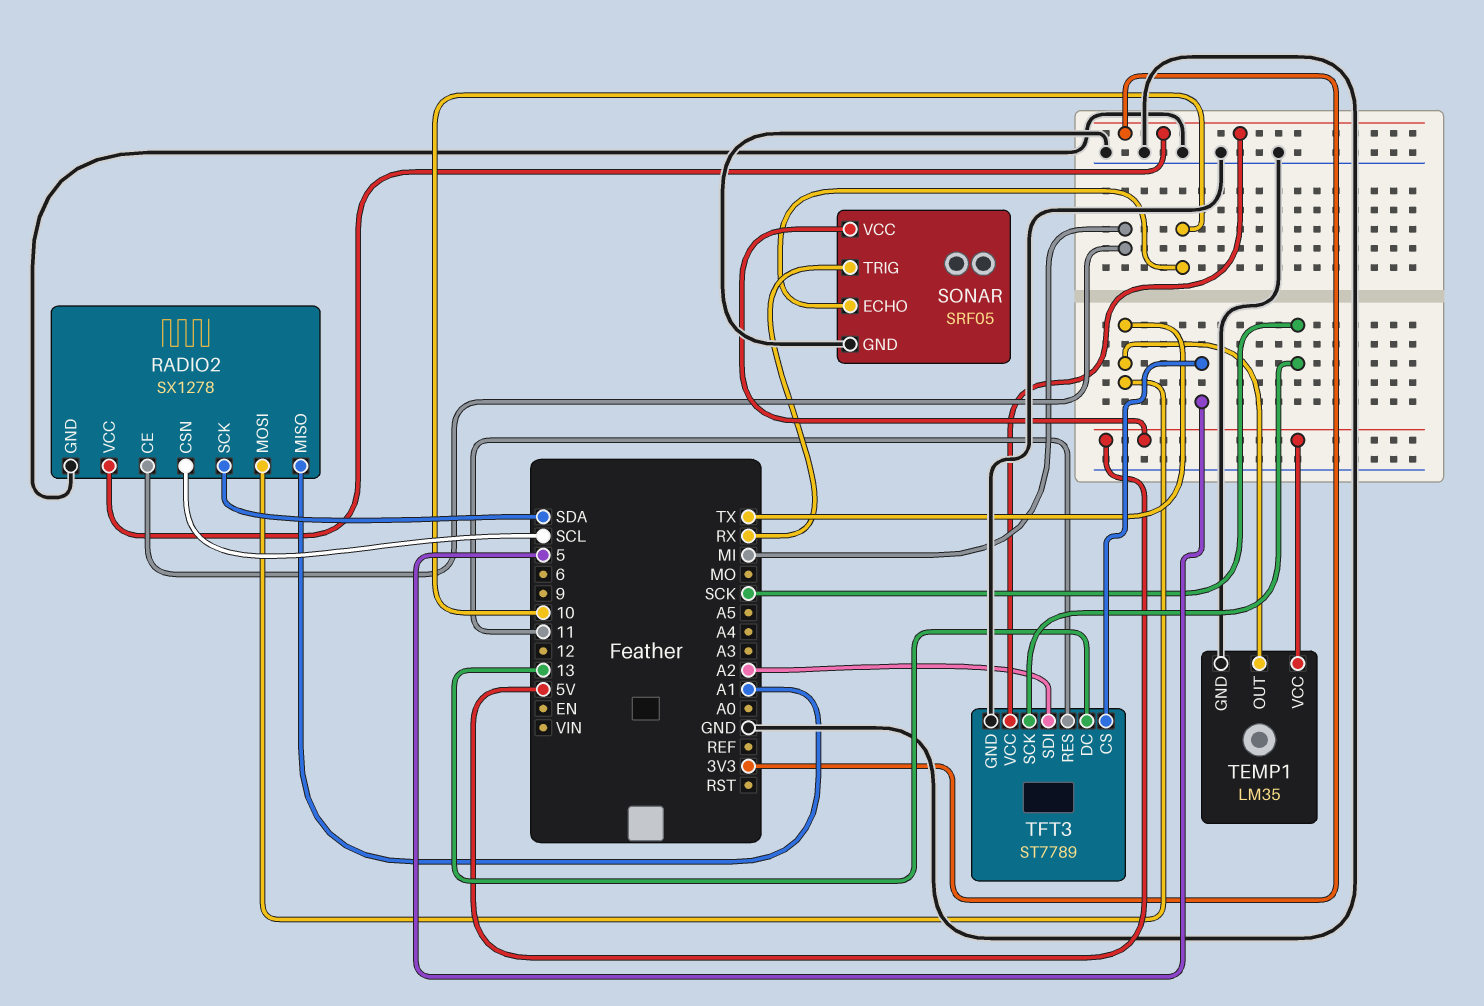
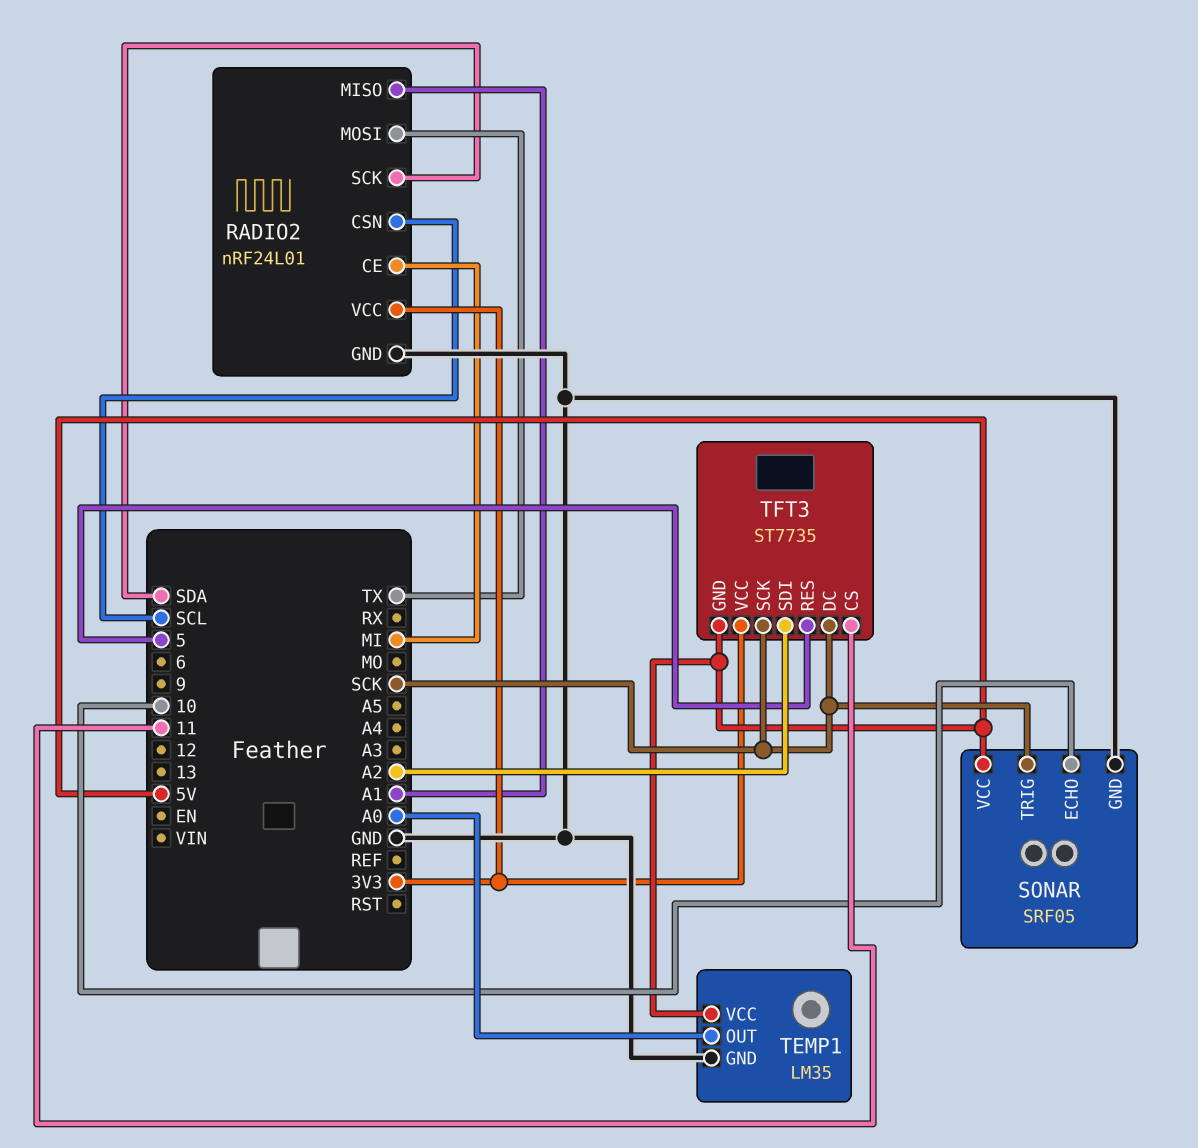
RADIO2: SX1278 -> nRF24L01
SONAR pin TRIG: RX -> SCK
TEMP1 pin OUT: TX -> A0
TFT3: ST7789 -> ST7735
TFT3 pin CS: 5 -> 11
TFT3 pin DC: 13 -> SCK
TFT3 pin GND: GND -> 5V
TFT3 pin RES: 11 -> 5

